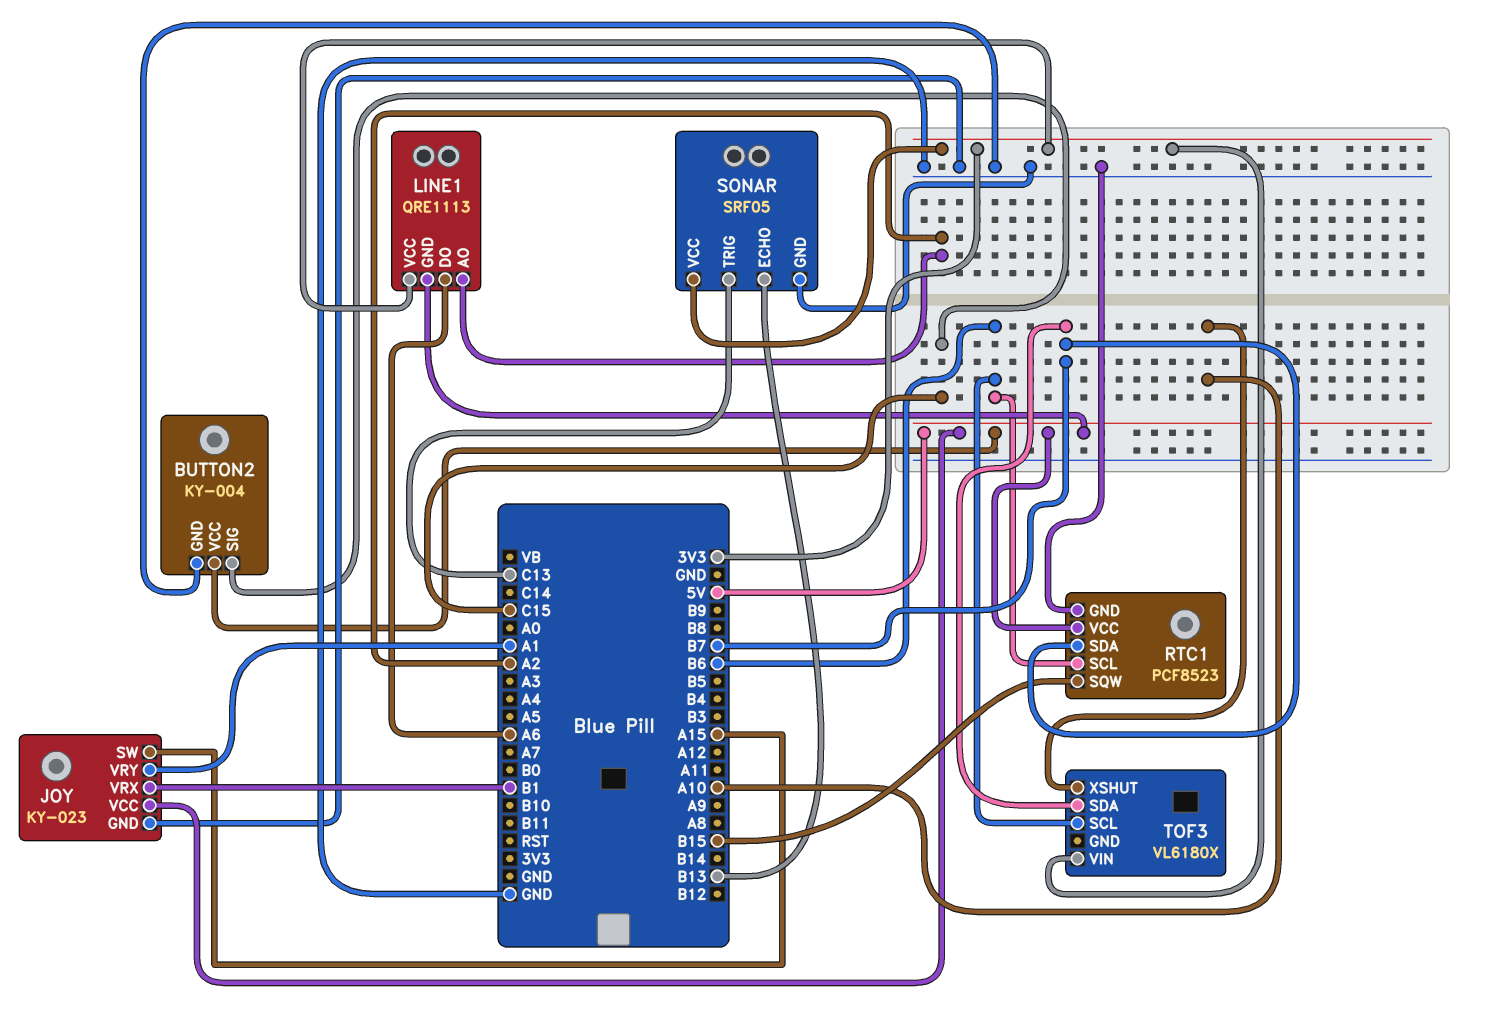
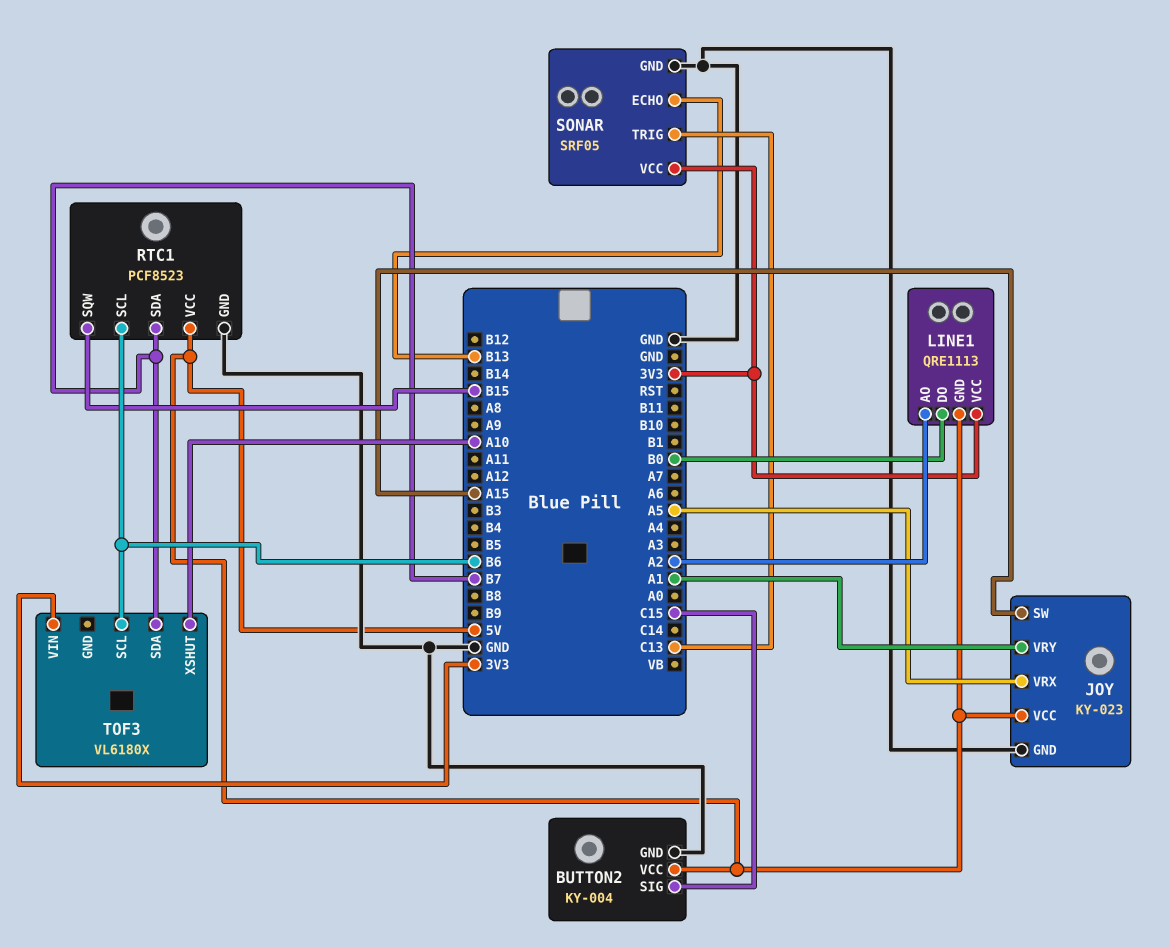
JOY pin VRX: B1 -> A5
LINE1 pin DO: A6 -> B0

